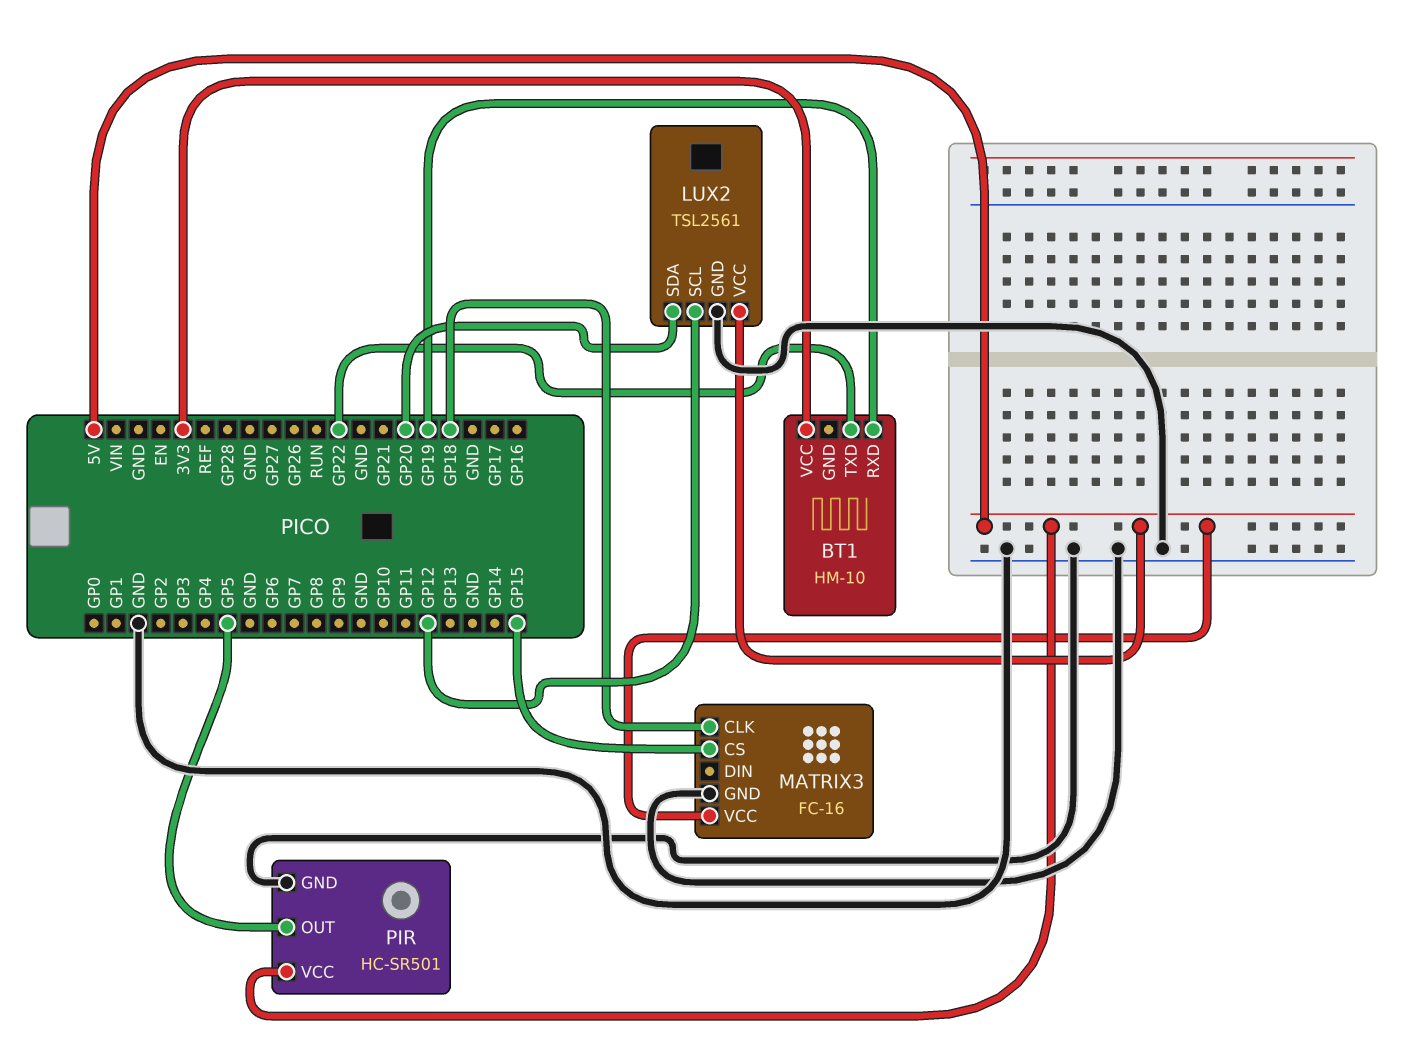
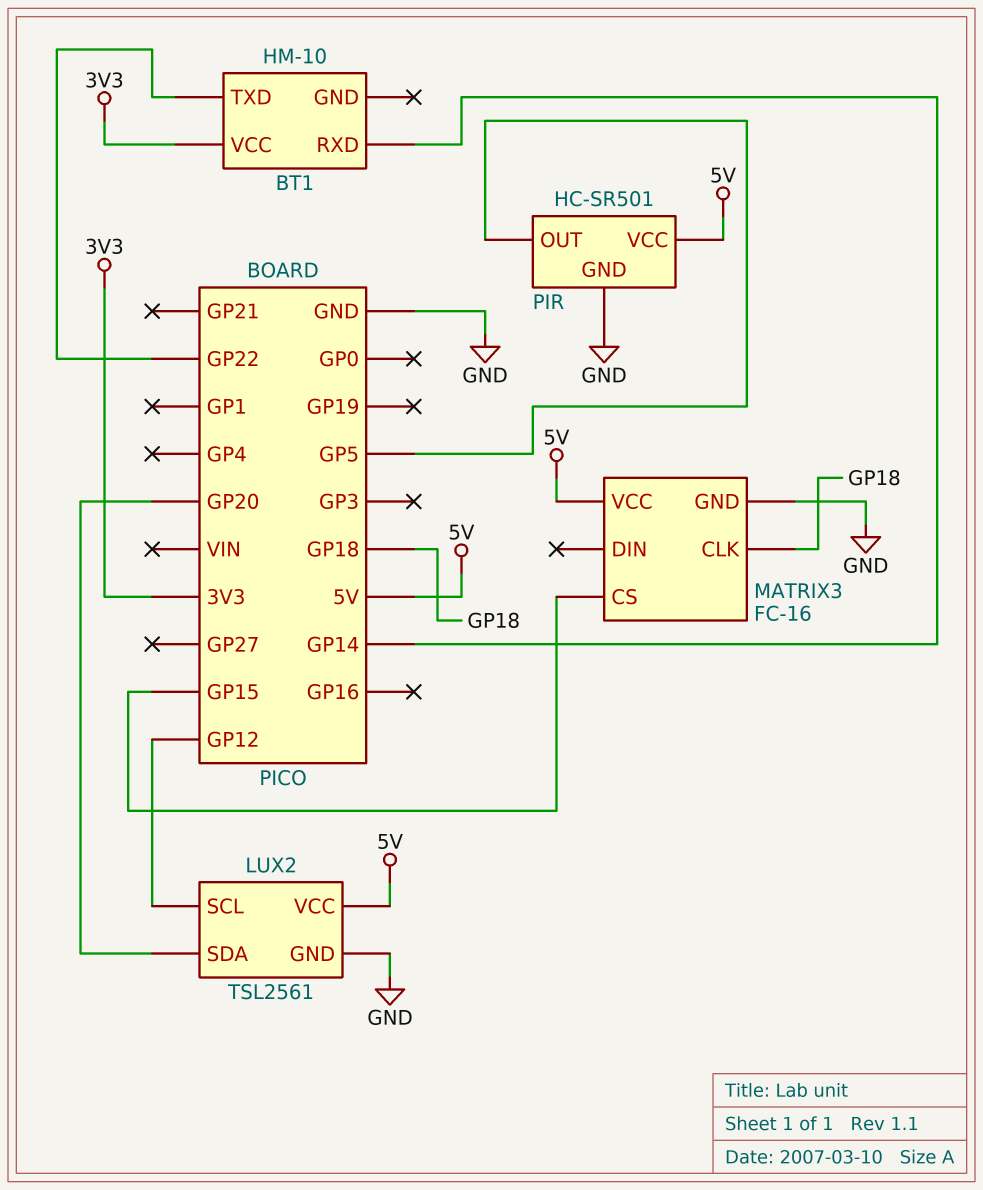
BT1 pin RXD: GP19 -> GP14

